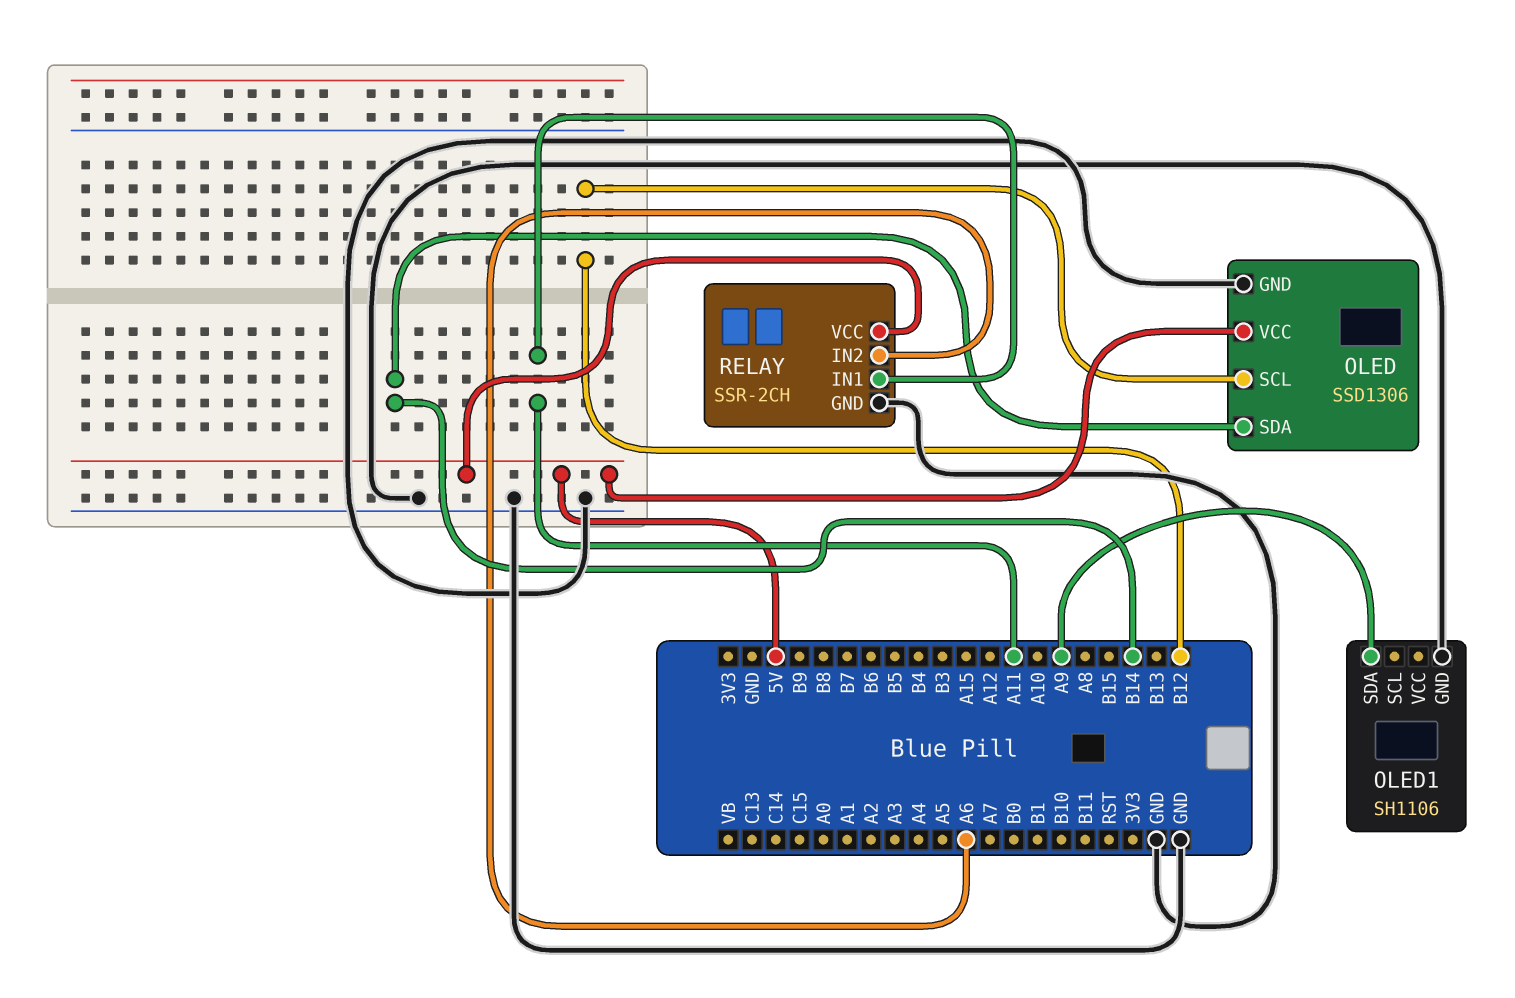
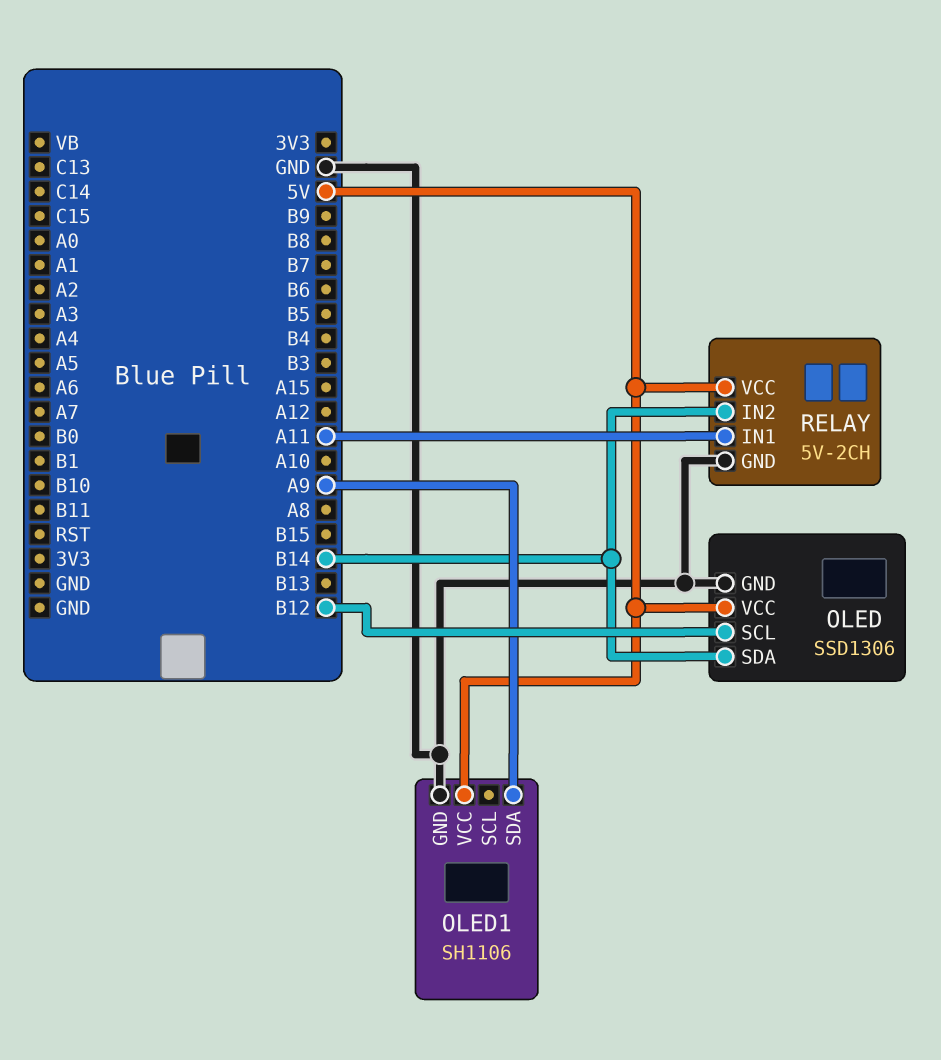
OLED1 pin VCC: none -> 5V
RELAY: SSR-2CH -> 5V-2CH
RELAY pin IN2: A6 -> B14

